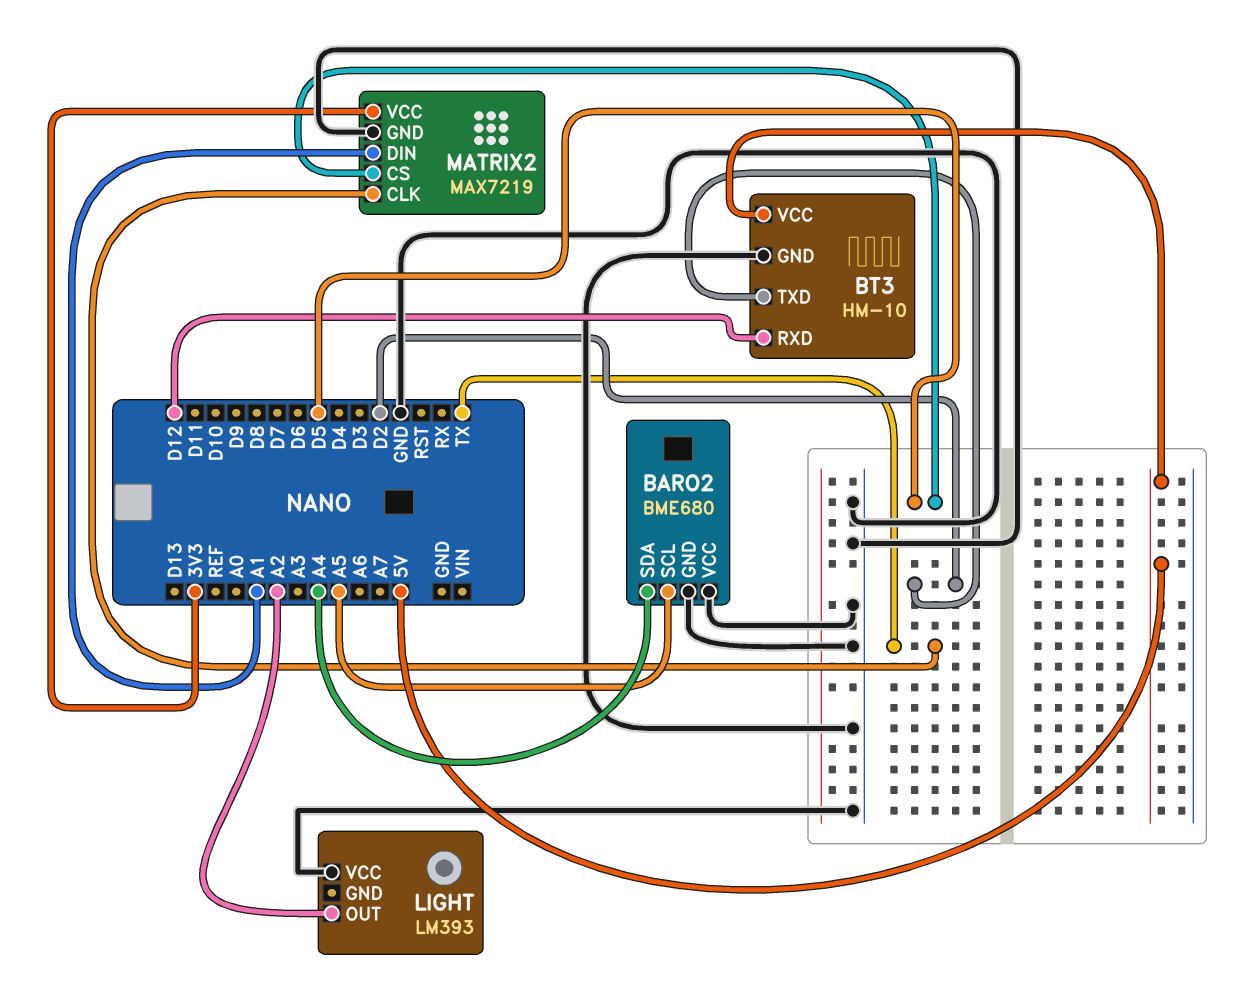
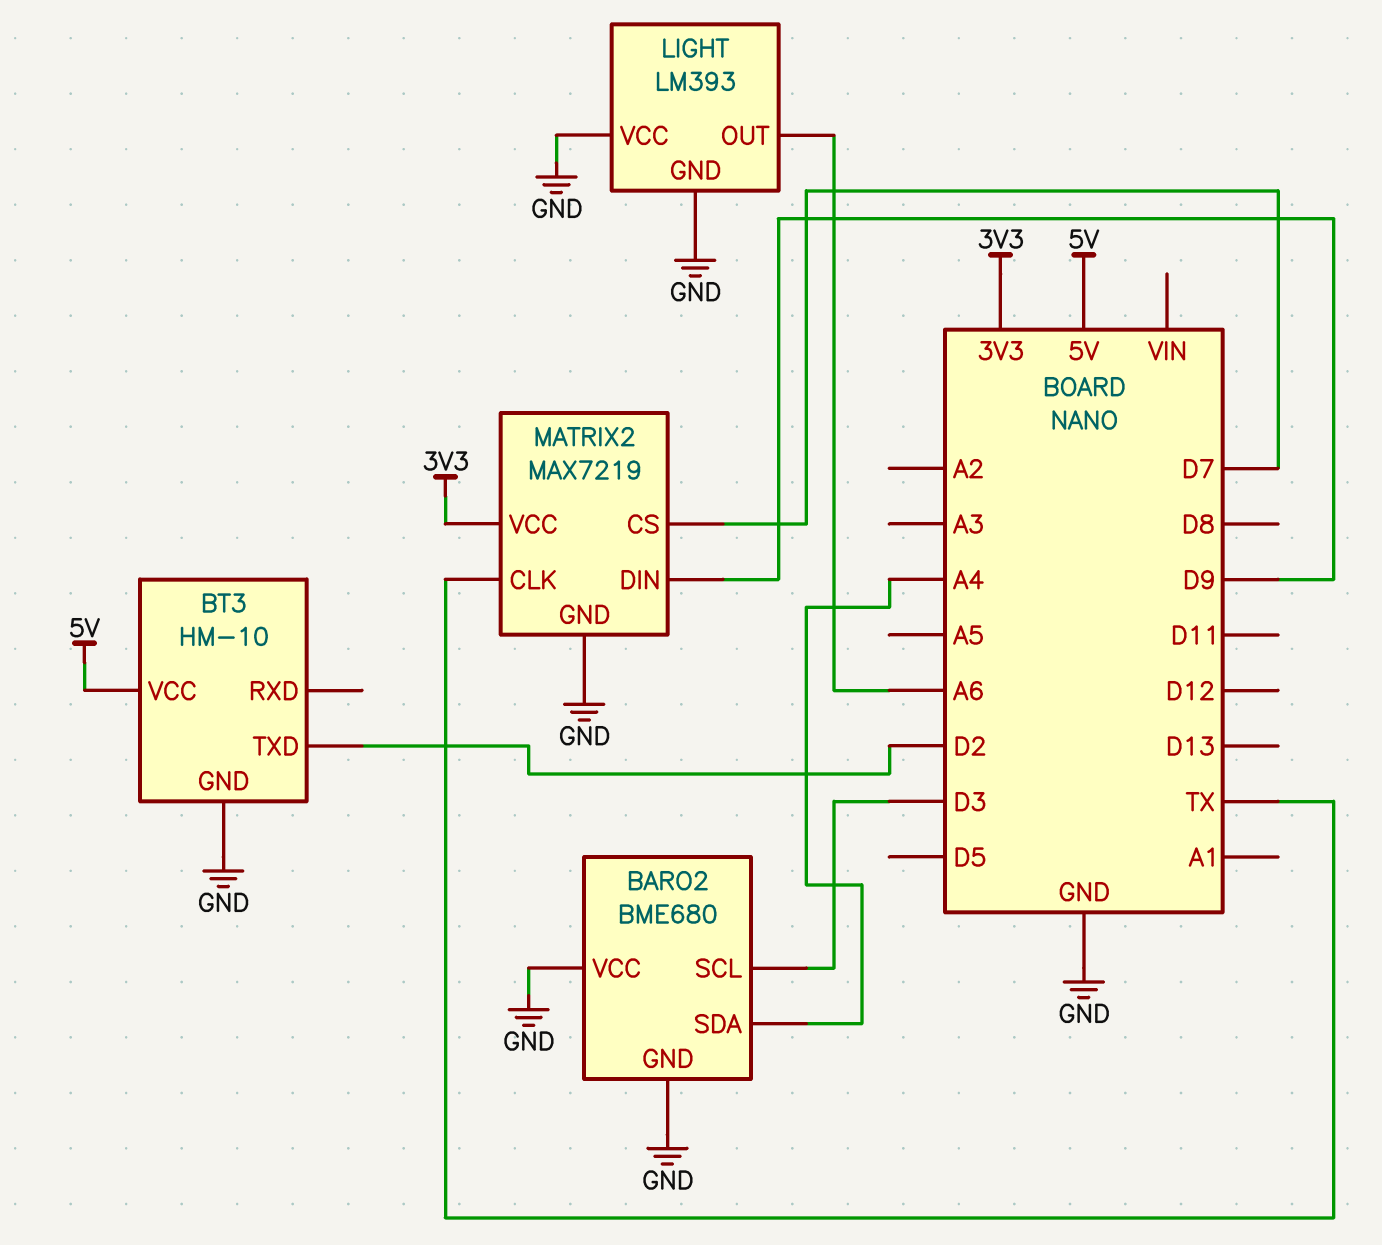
BARO2 pin SCL: A5 -> D3
BT3 pin RXD: D12 -> none
LIGHT pin GND: none -> GND
LIGHT pin OUT: A2 -> A6
MATRIX2 pin CS: D5 -> D7
MATRIX2 pin DIN: A1 -> D9

